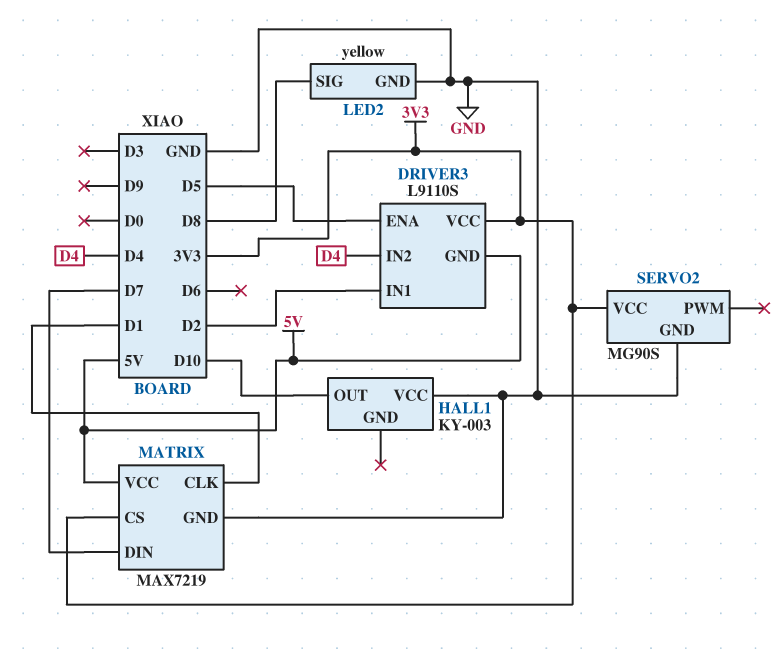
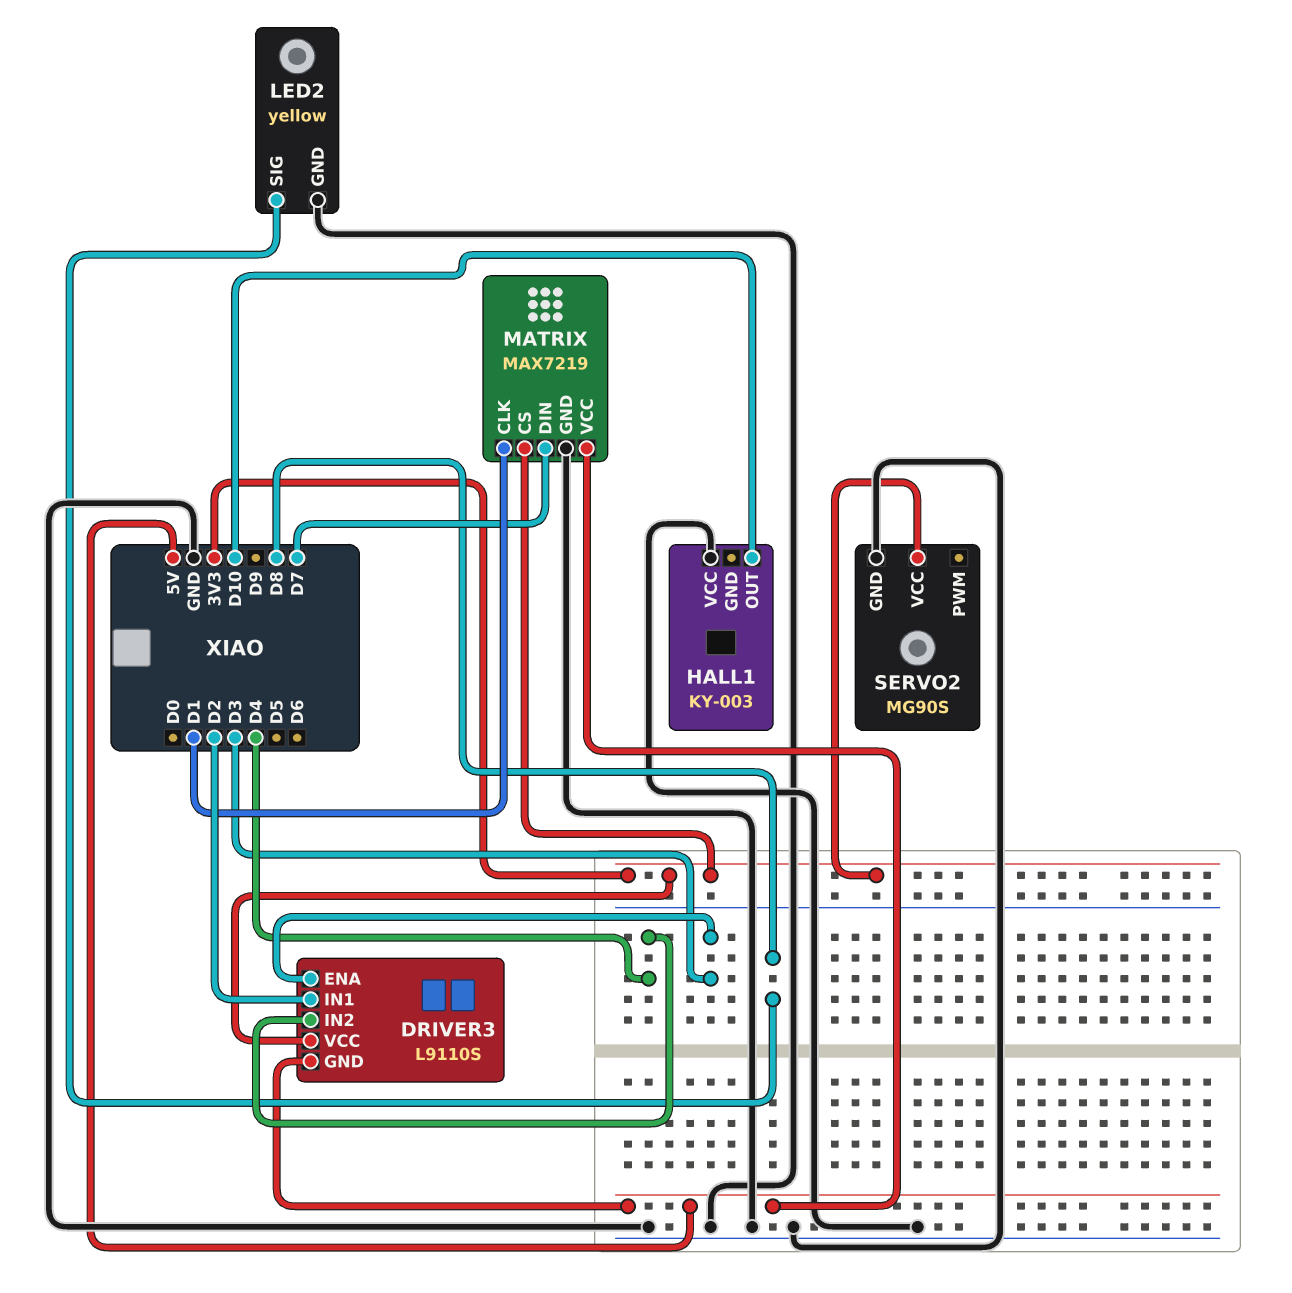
DRIVER3 pin ENA: D5 -> D3

